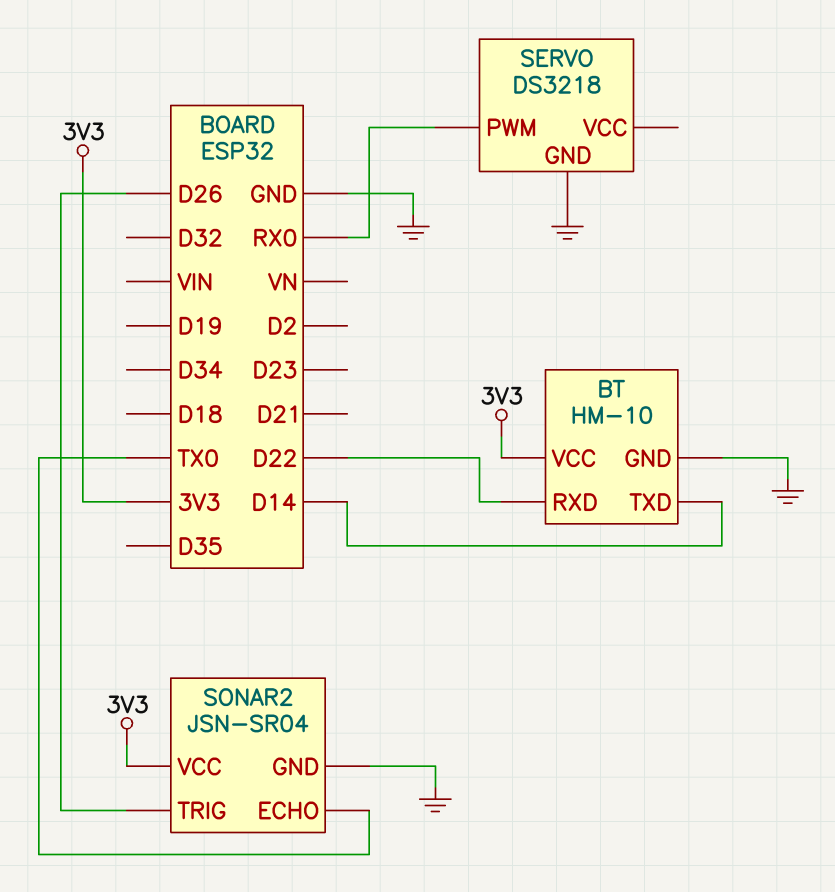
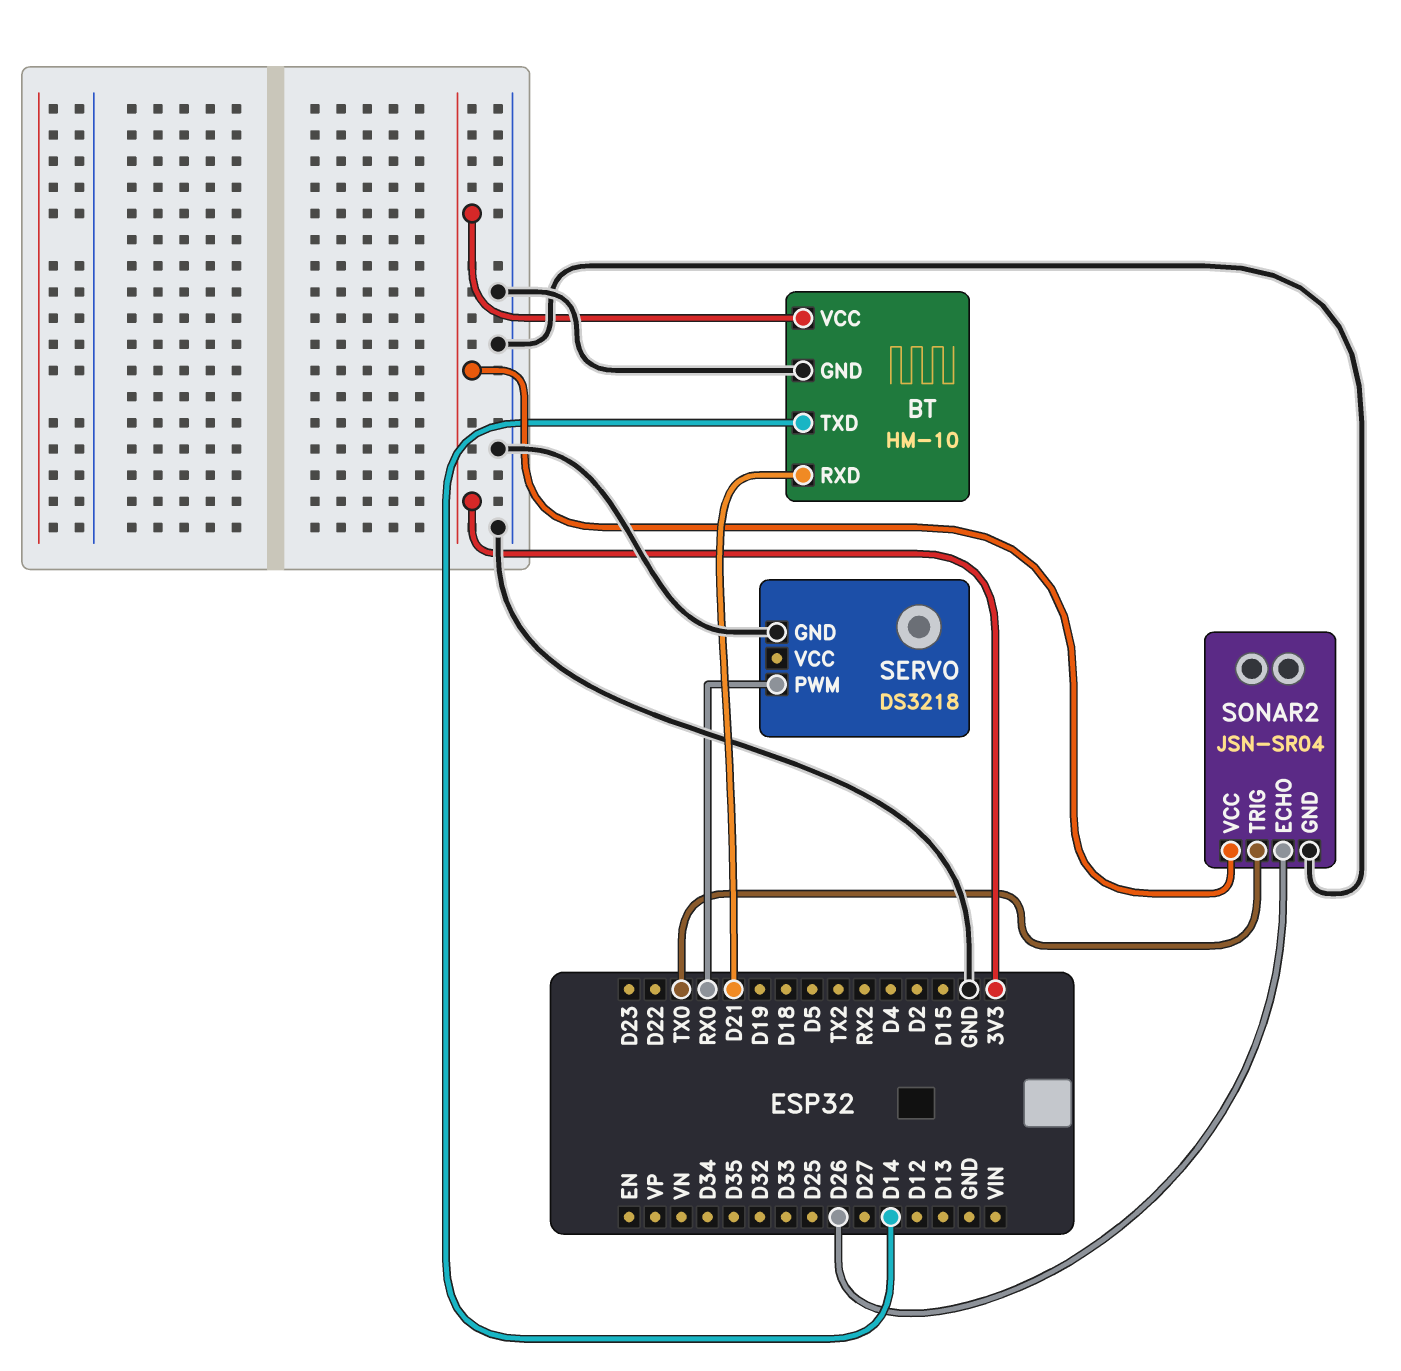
BT pin RXD: D22 -> D21
SONAR2 pin ECHO: TX0 -> D26
SONAR2 pin TRIG: D26 -> TX0

